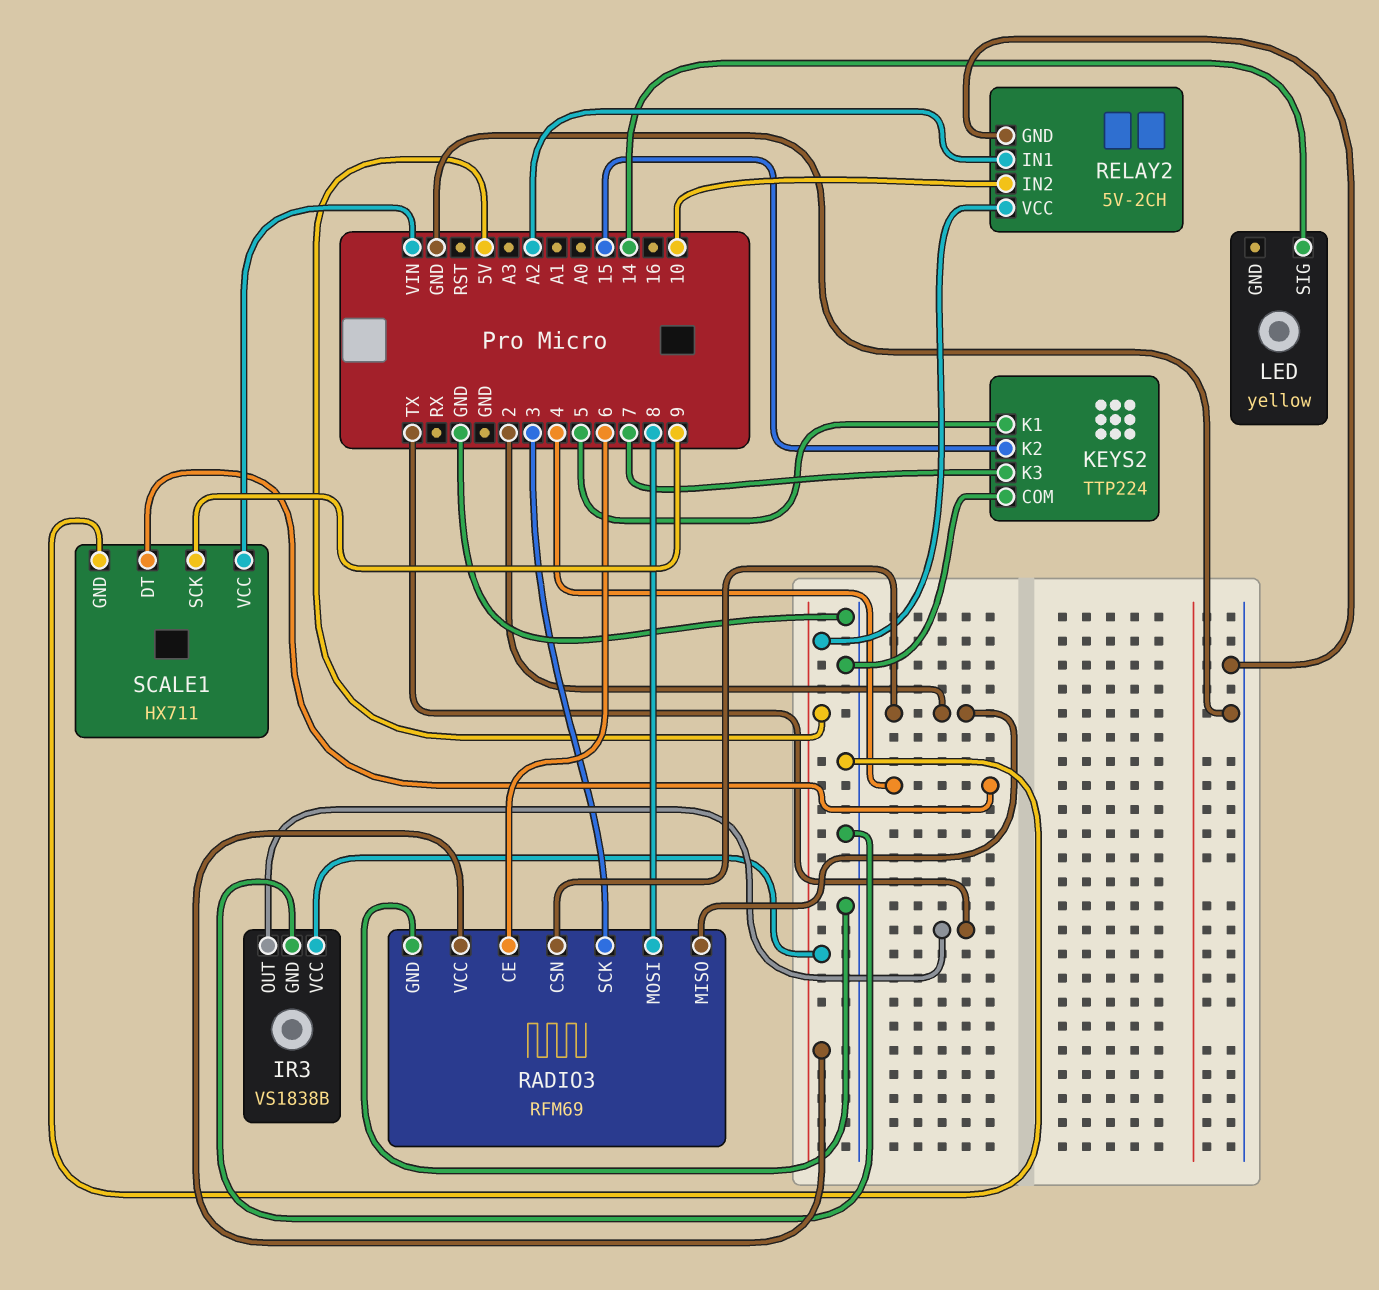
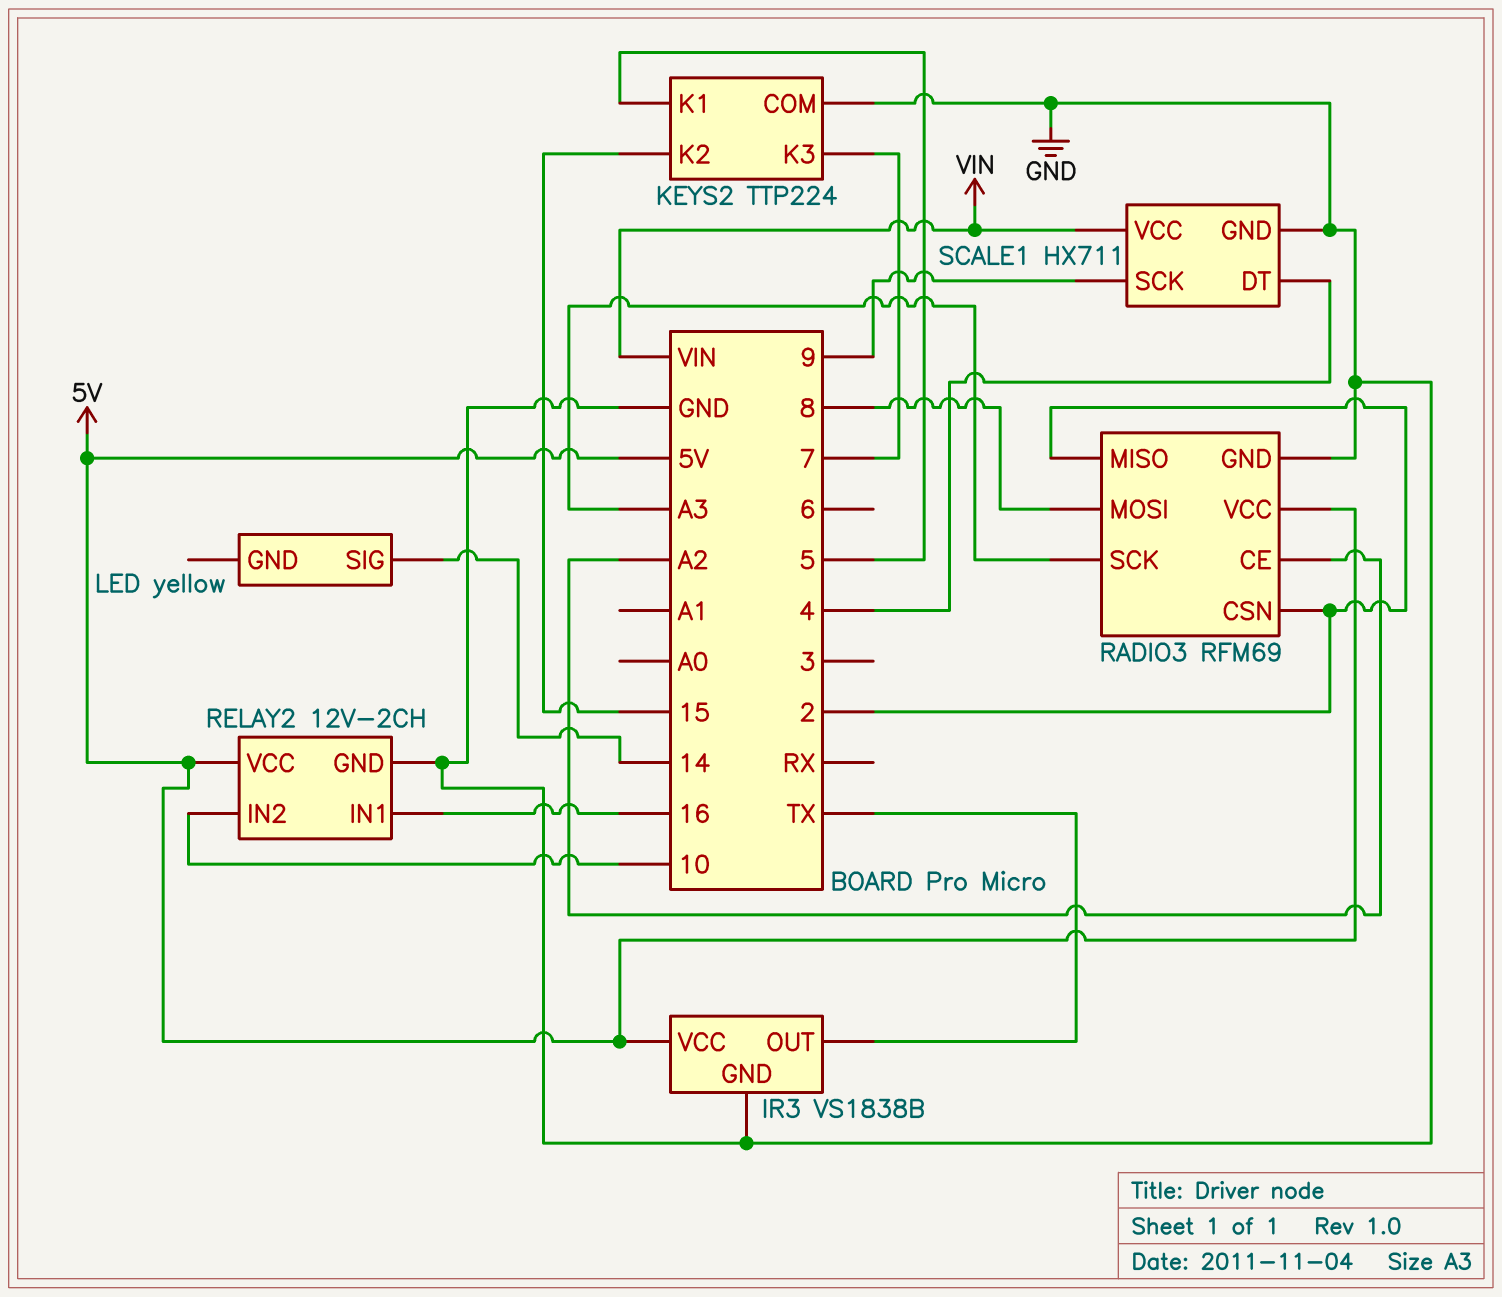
RADIO3 pin CE: 6 -> A2
RADIO3 pin SCK: 3 -> A3
RELAY2: 5V-2CH -> 12V-2CH
RELAY2 pin IN1: A2 -> 16

